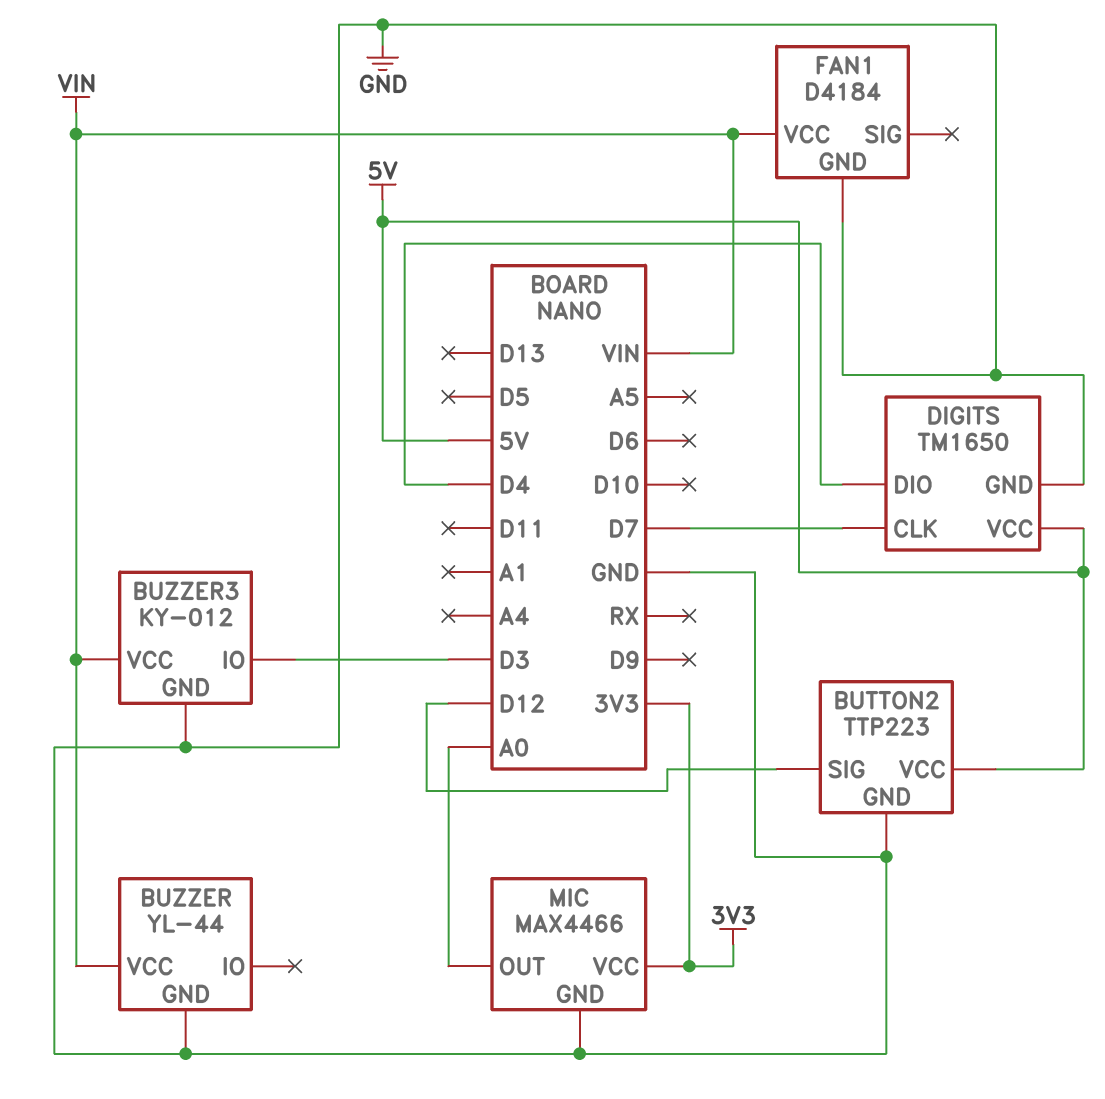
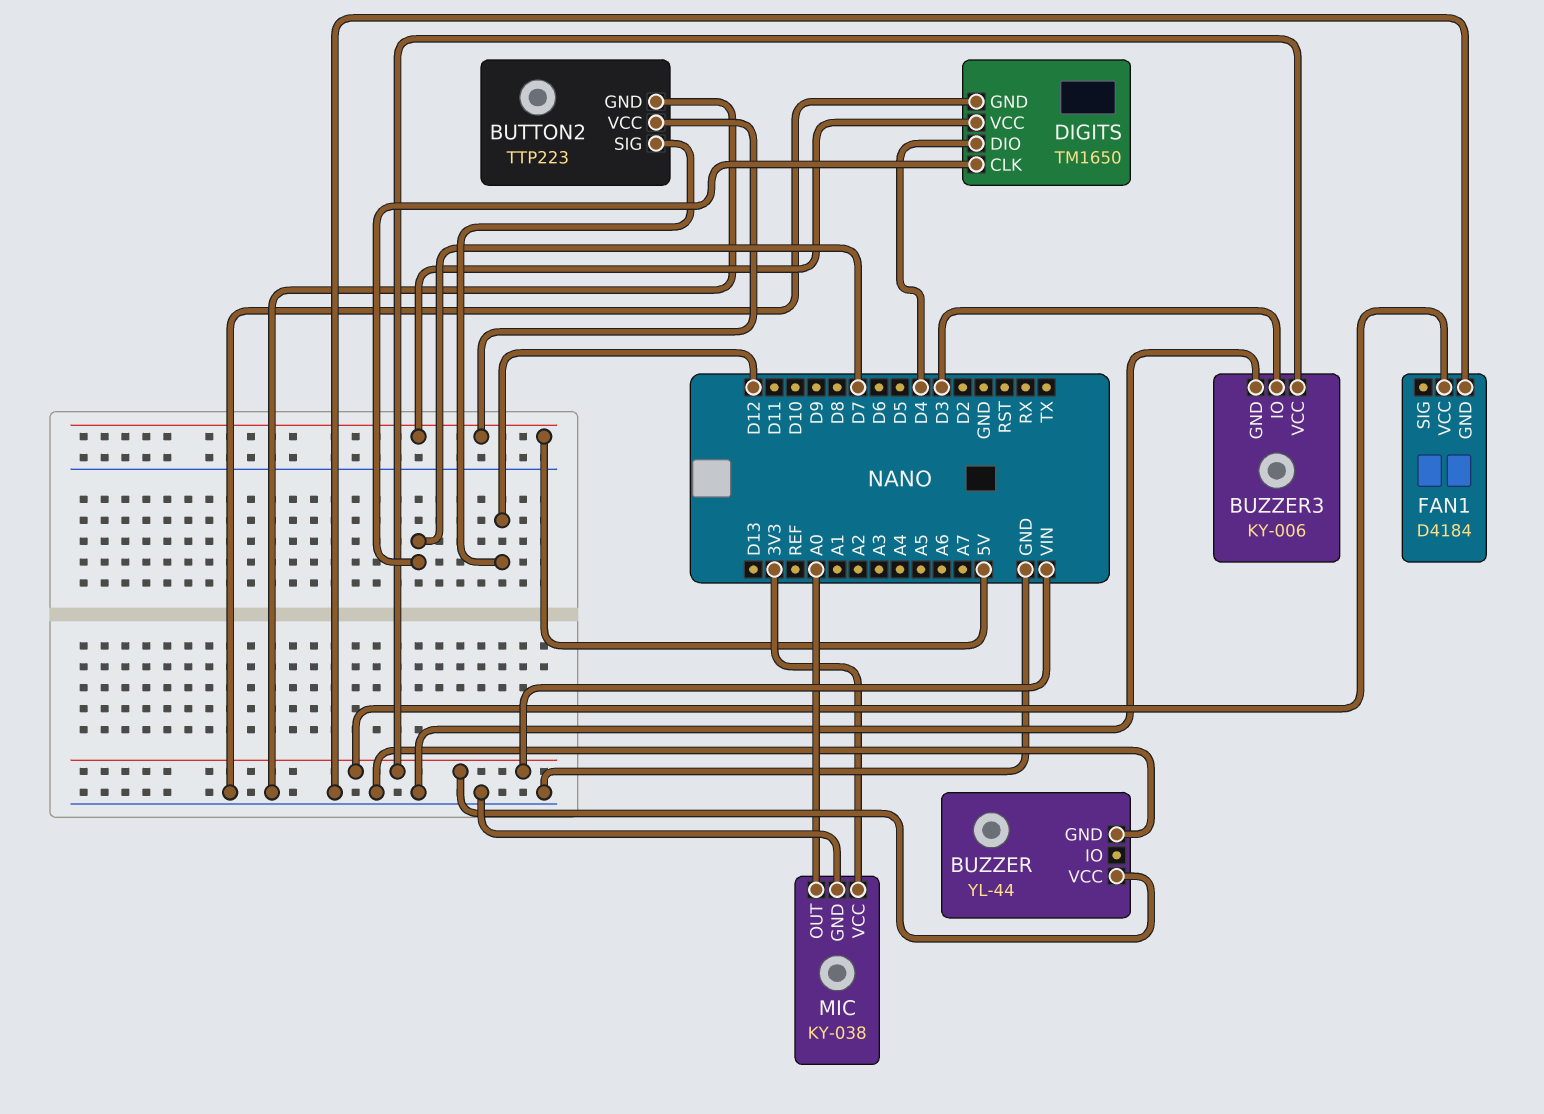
BUZZER3: KY-012 -> KY-006
MIC: MAX4466 -> KY-038

